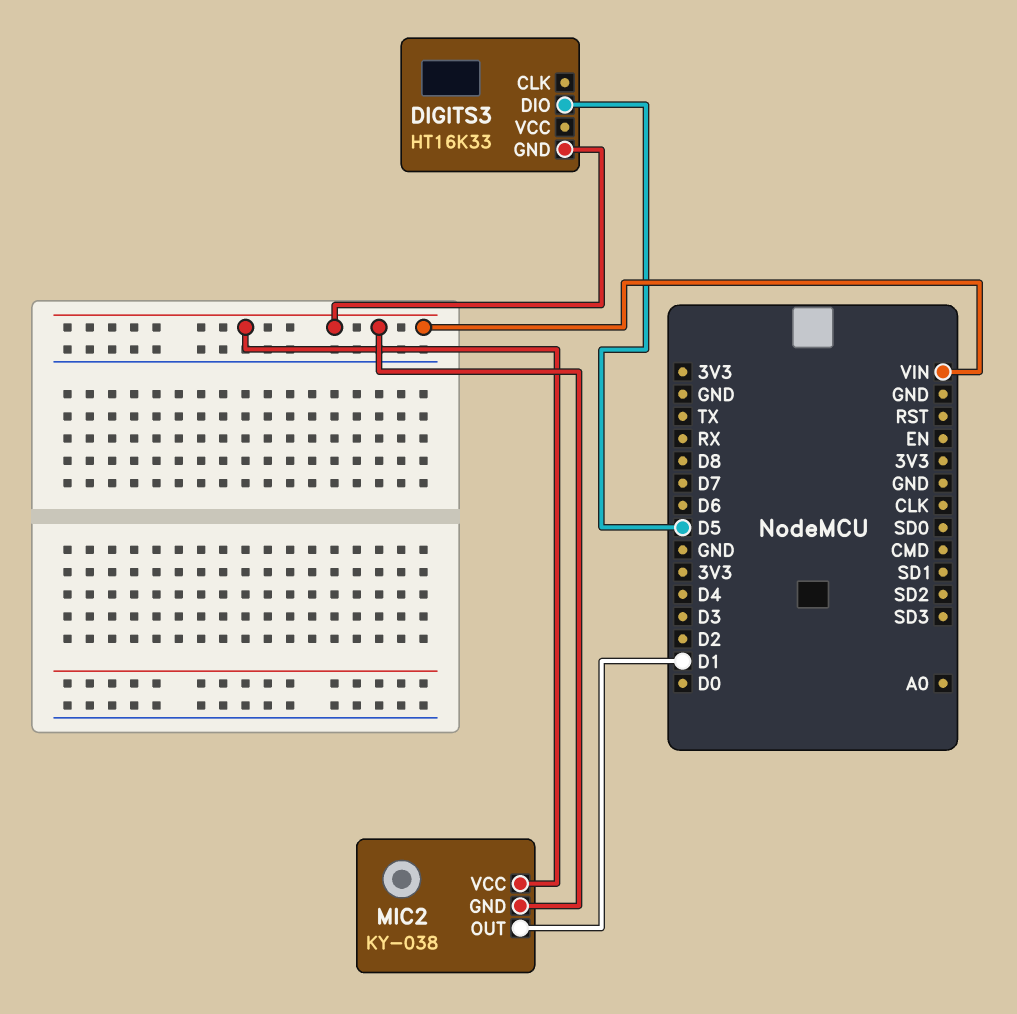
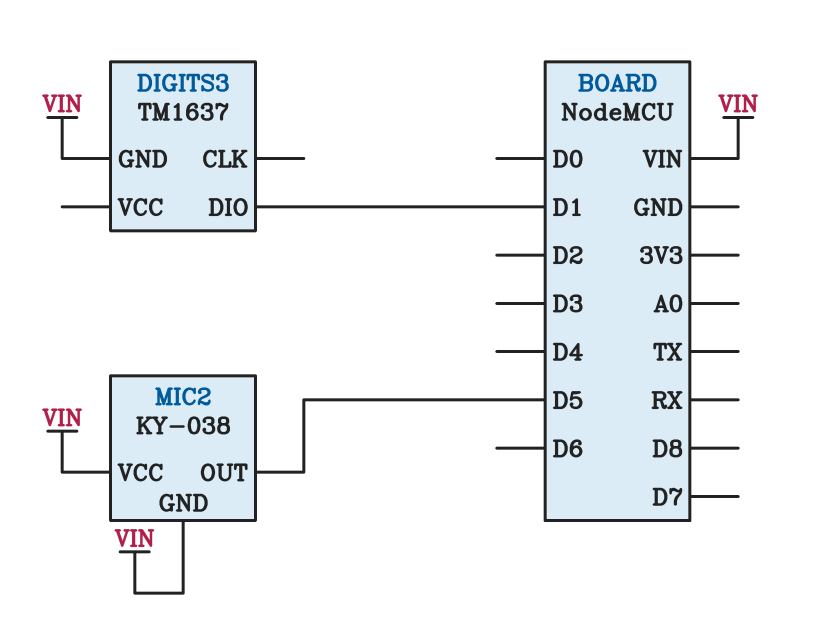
DIGITS3: HT16K33 -> TM1637
DIGITS3 pin DIO: D5 -> D1
MIC2 pin OUT: D1 -> D5

